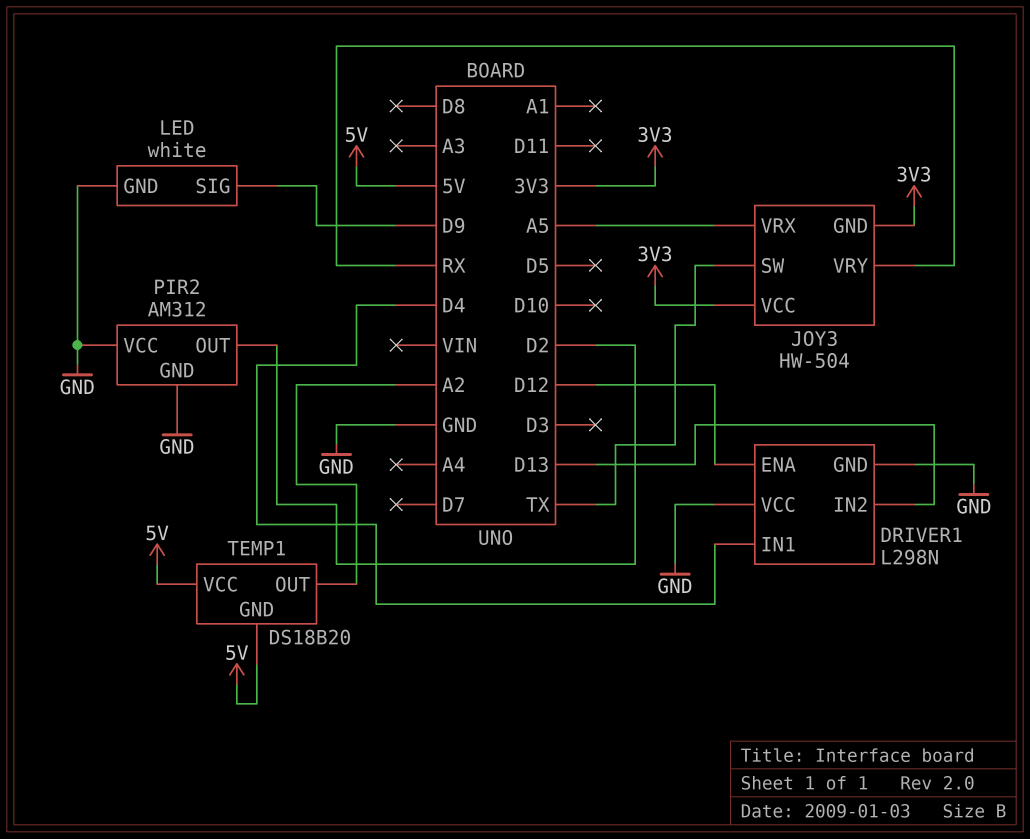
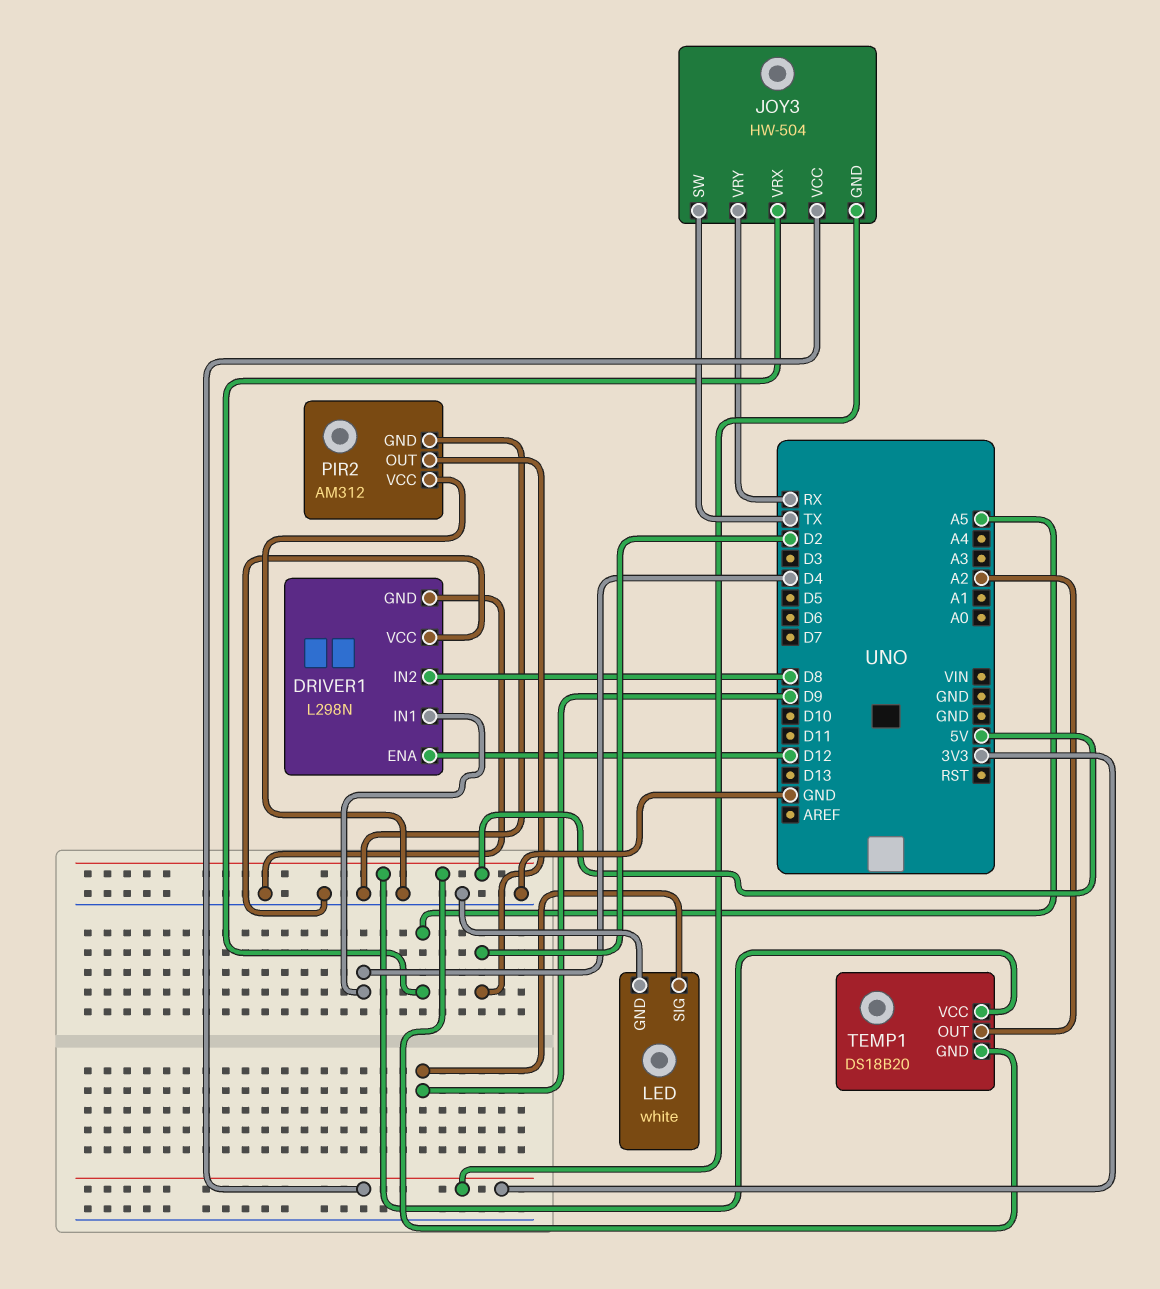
DRIVER1 pin IN2: D13 -> D8

